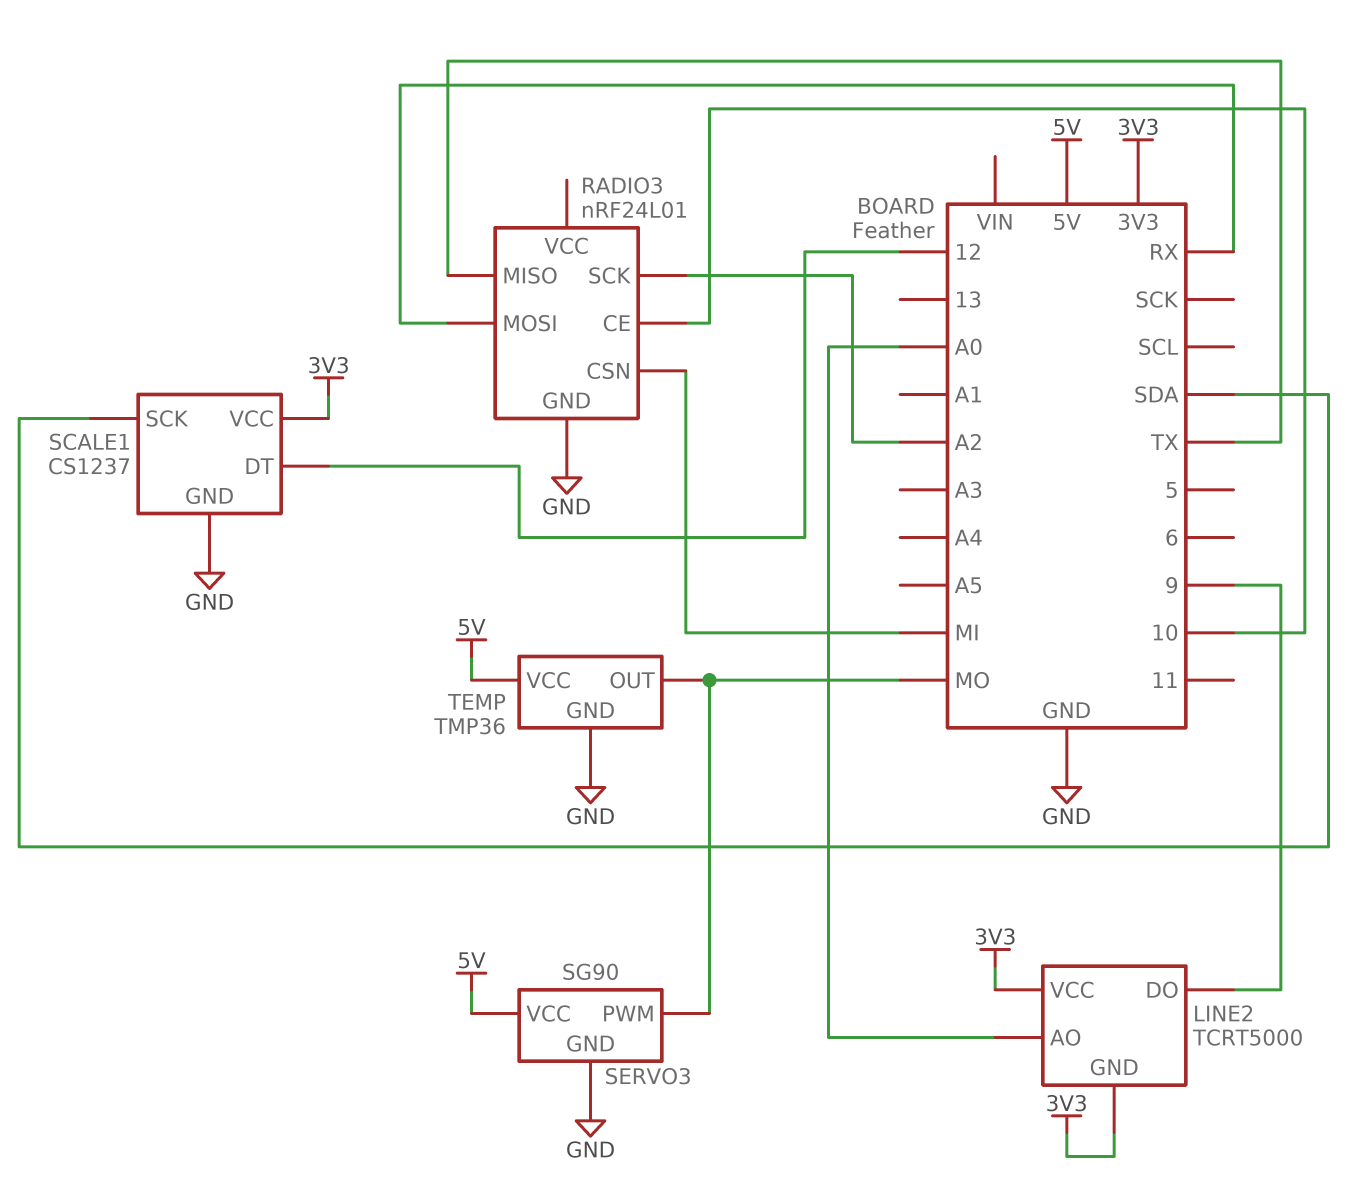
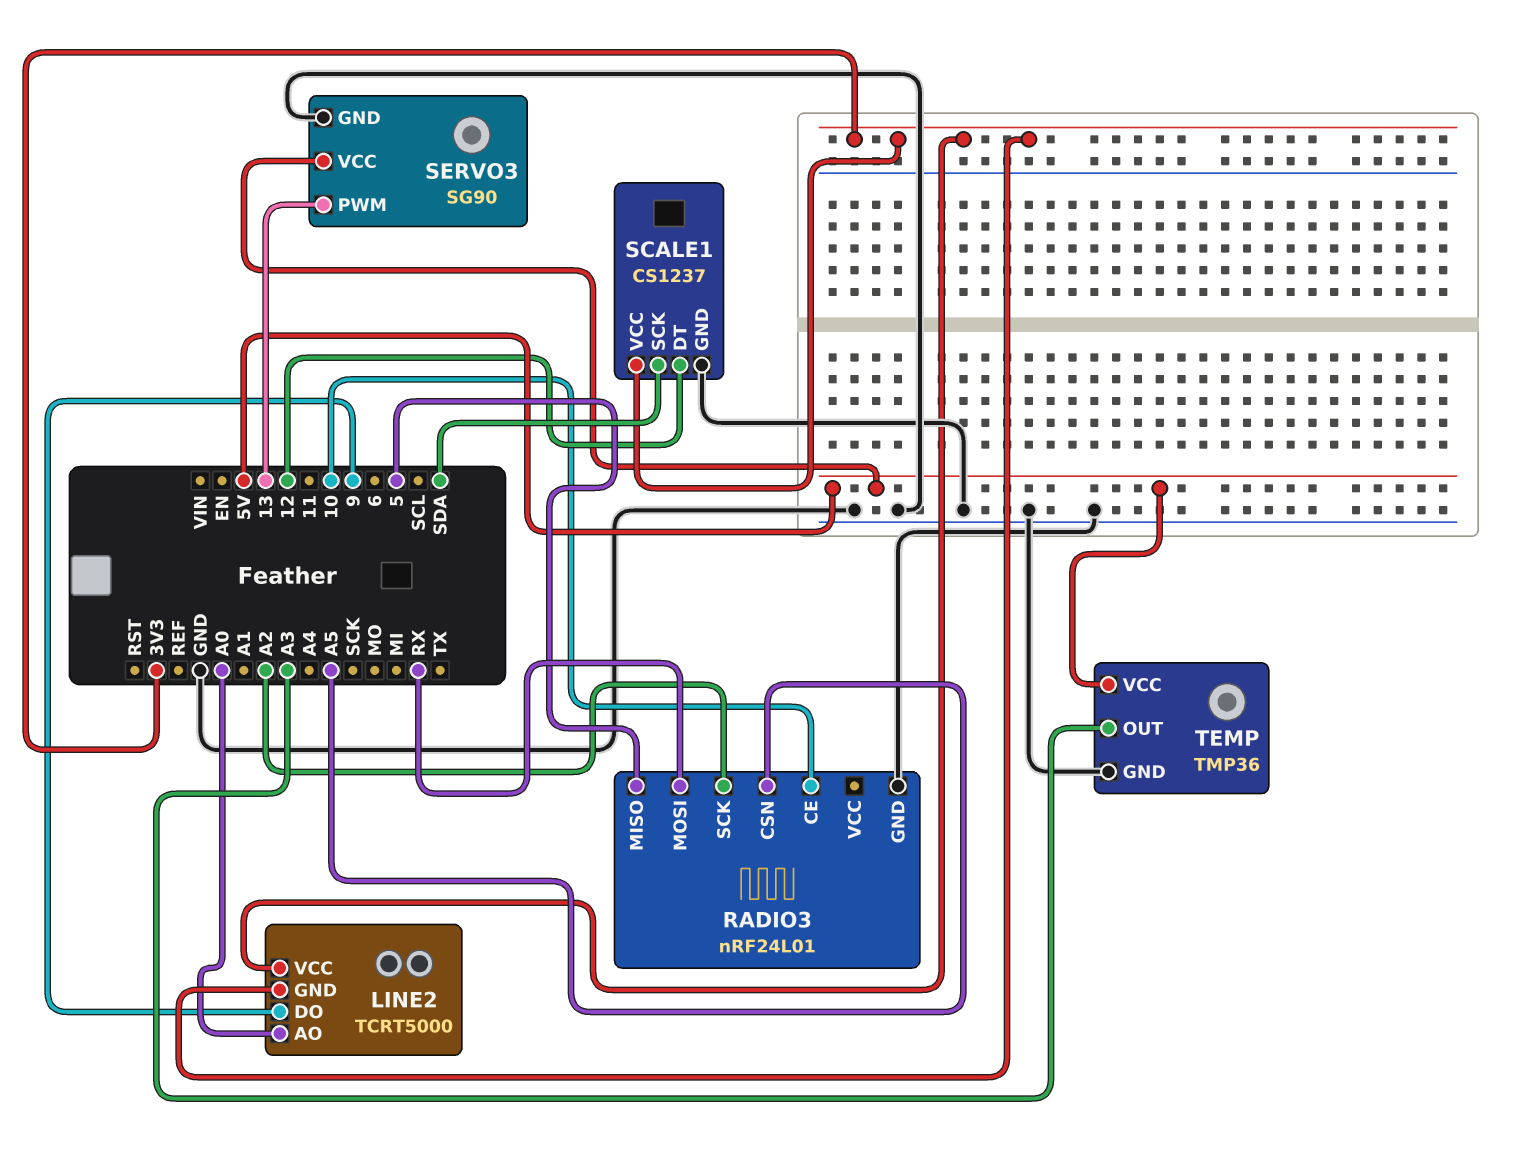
RADIO3 pin CSN: MI -> A5
RADIO3 pin MISO: TX -> 5
SERVO3 pin PWM: MO -> 13
TEMP pin OUT: MO -> A3

